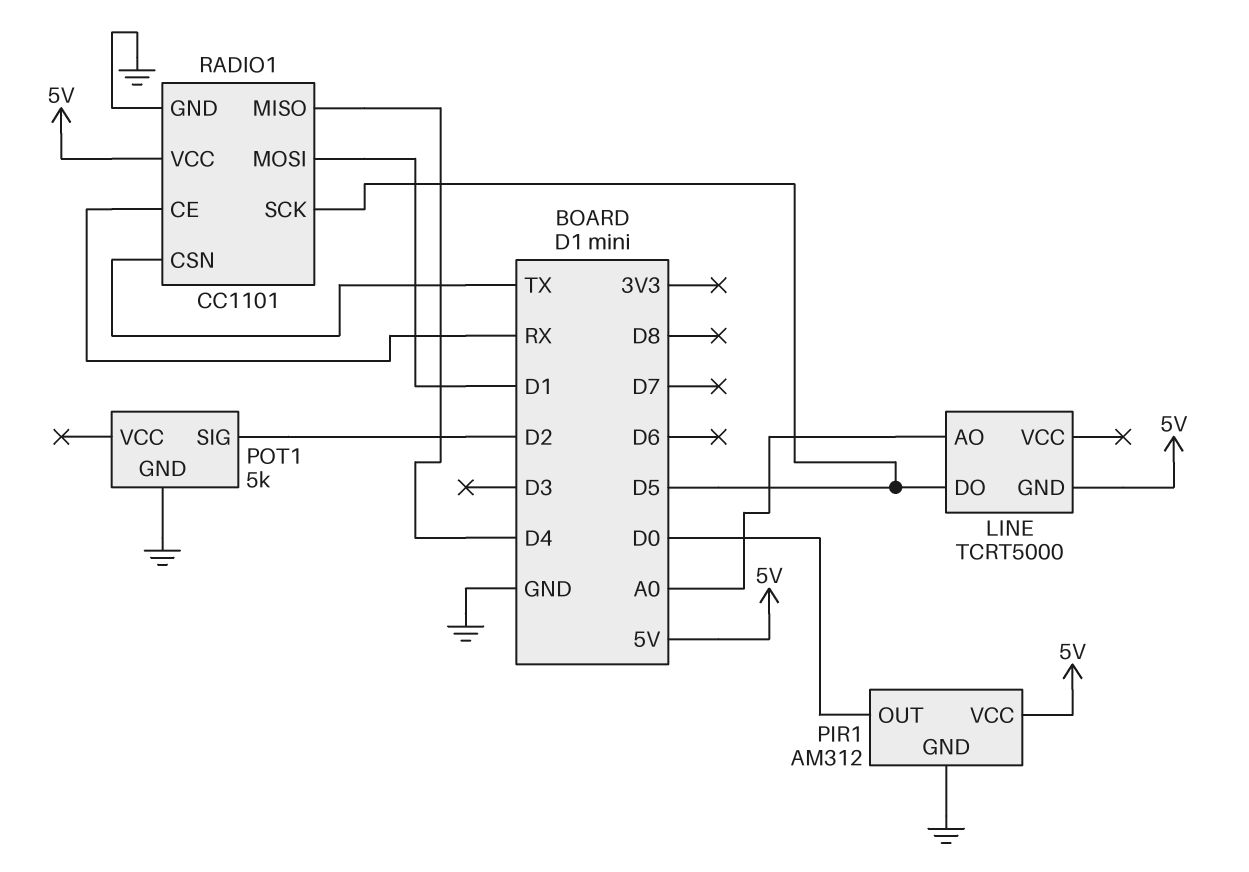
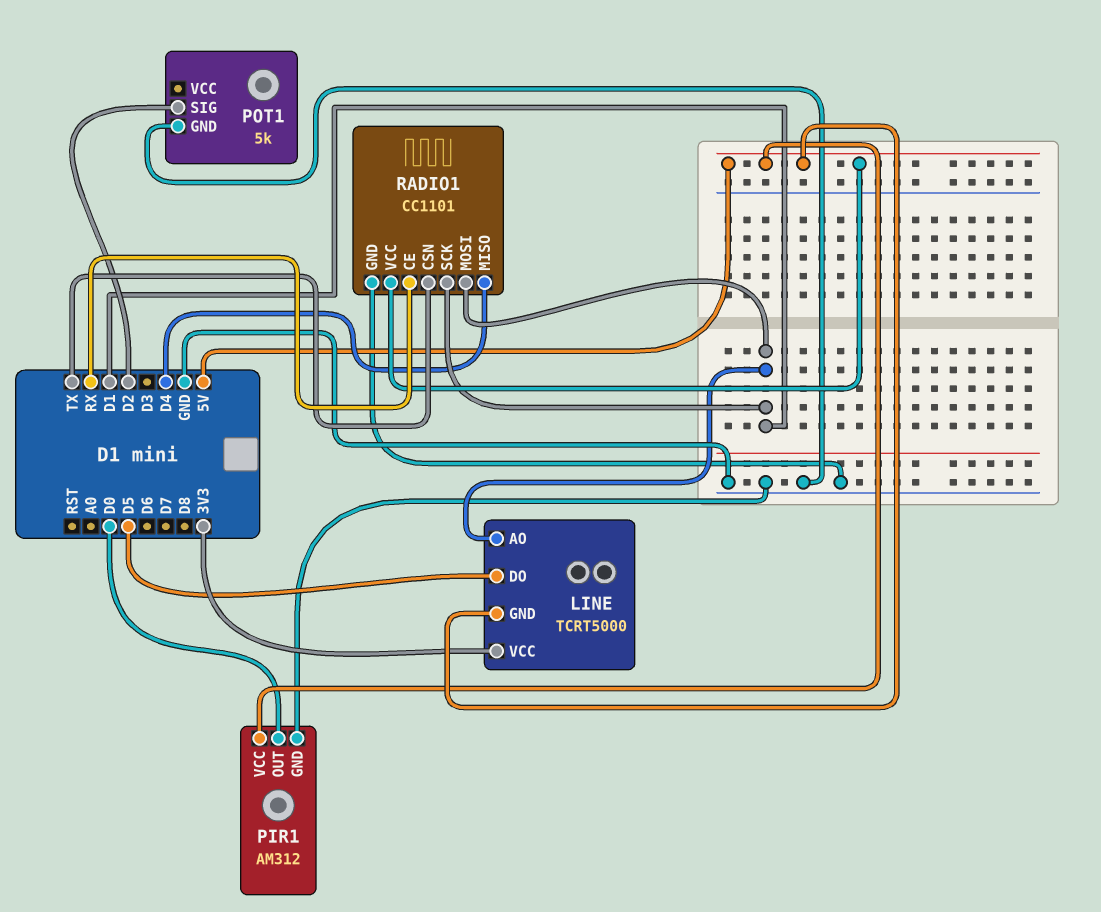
LINE pin AO: A0 -> D1
LINE pin VCC: none -> 3V3
RADIO1 pin SCK: D5 -> D1

